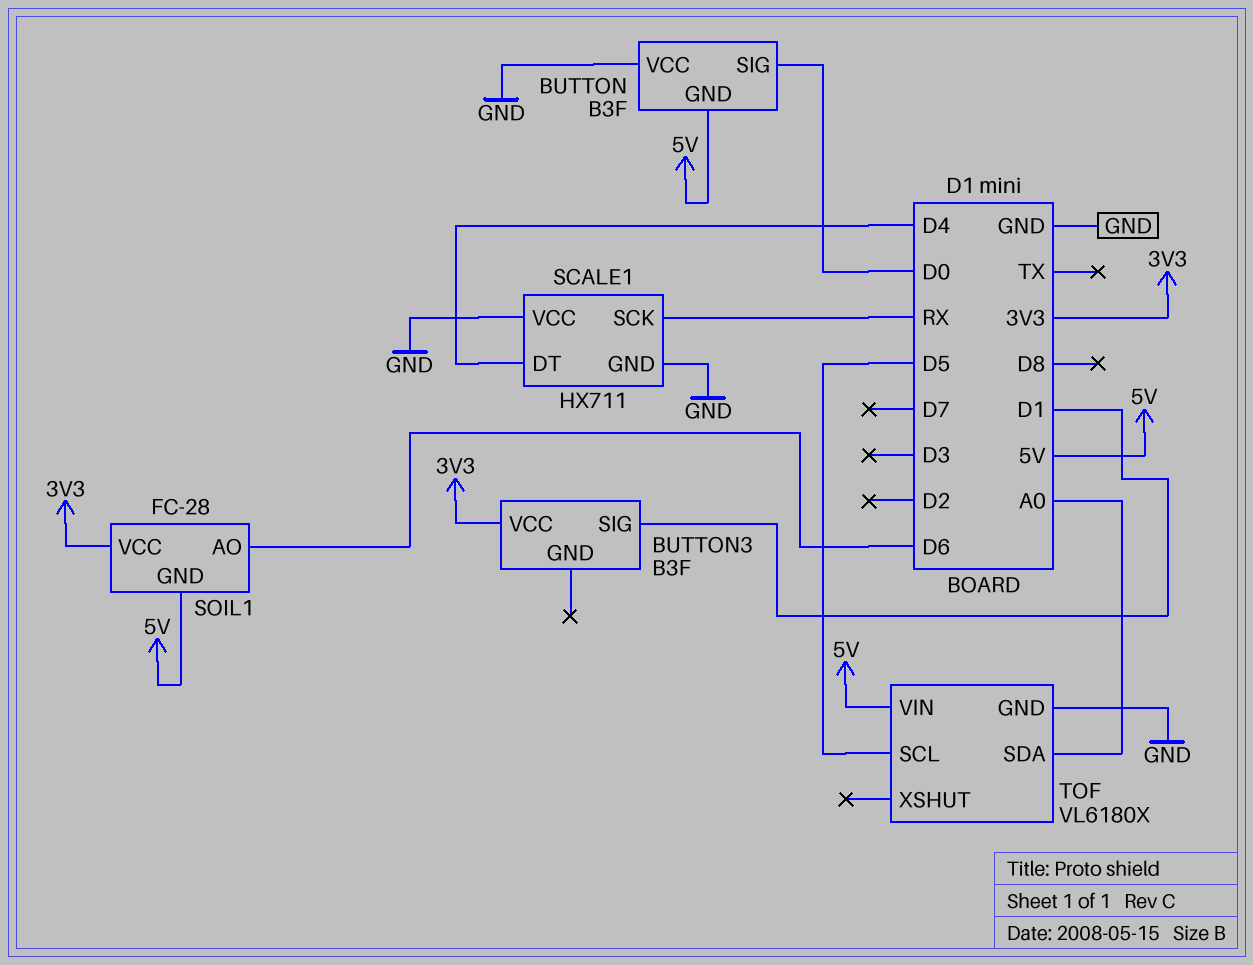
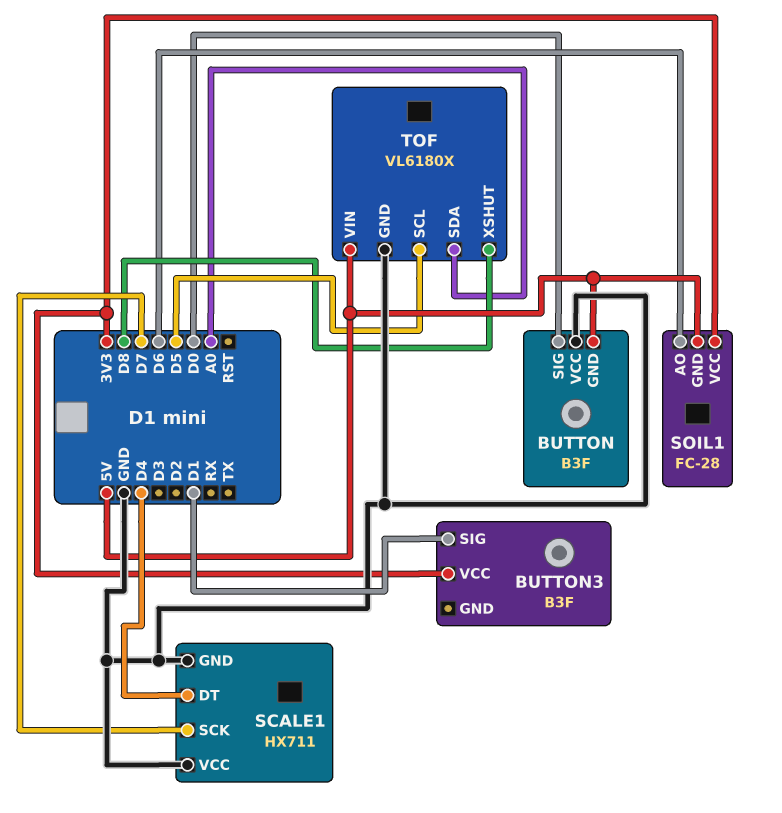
SCALE1 pin SCK: RX -> D7
TOF pin XSHUT: none -> D8

